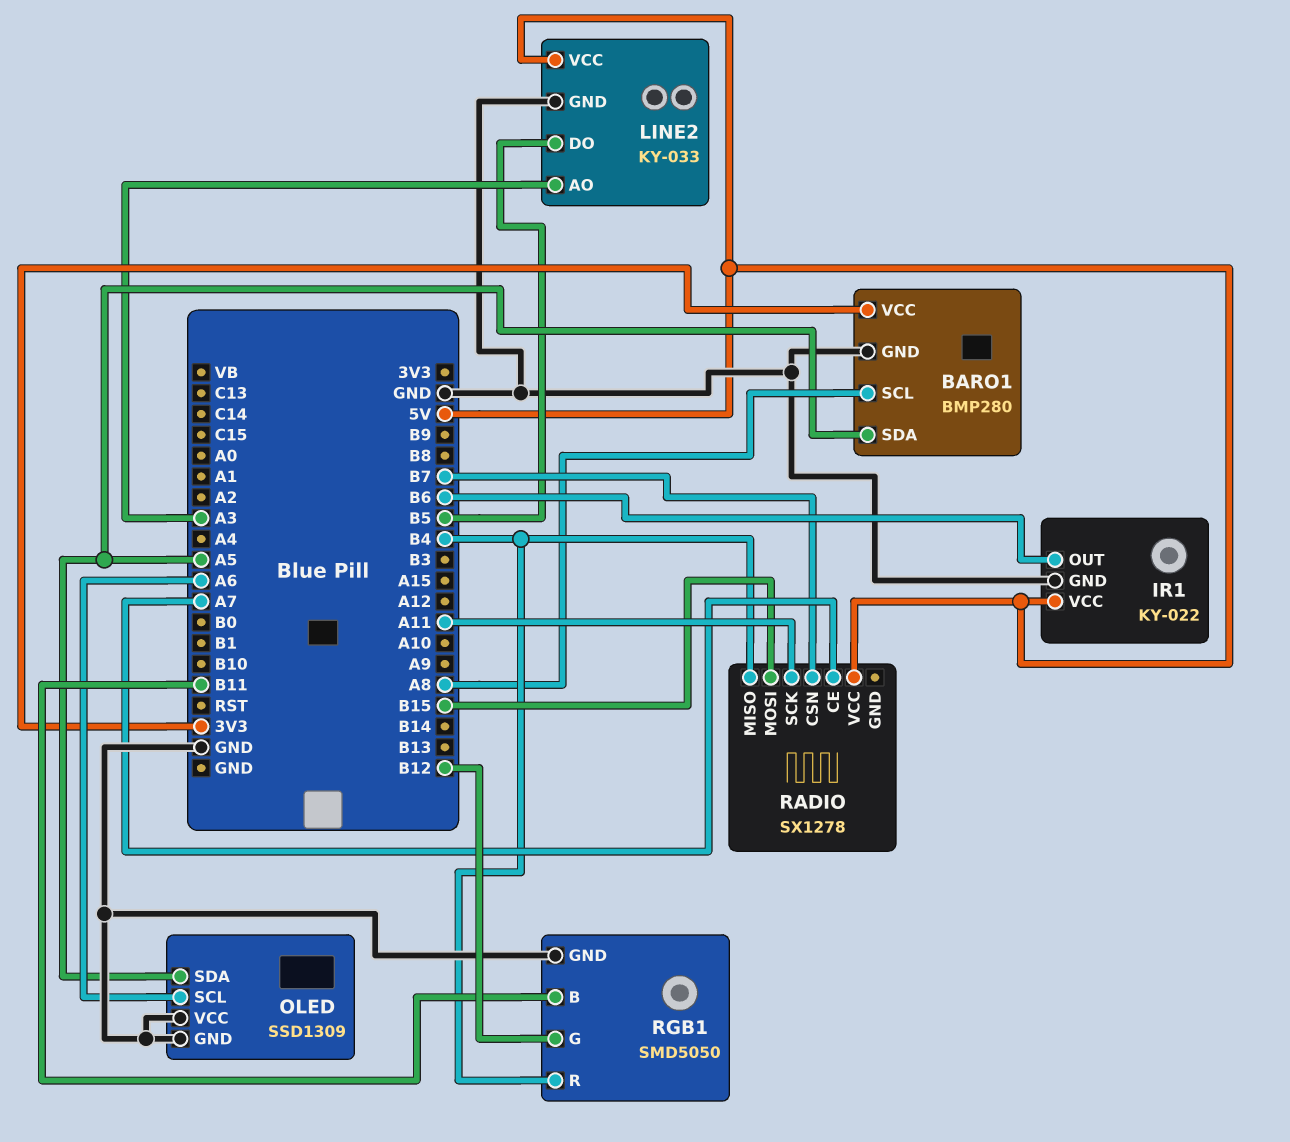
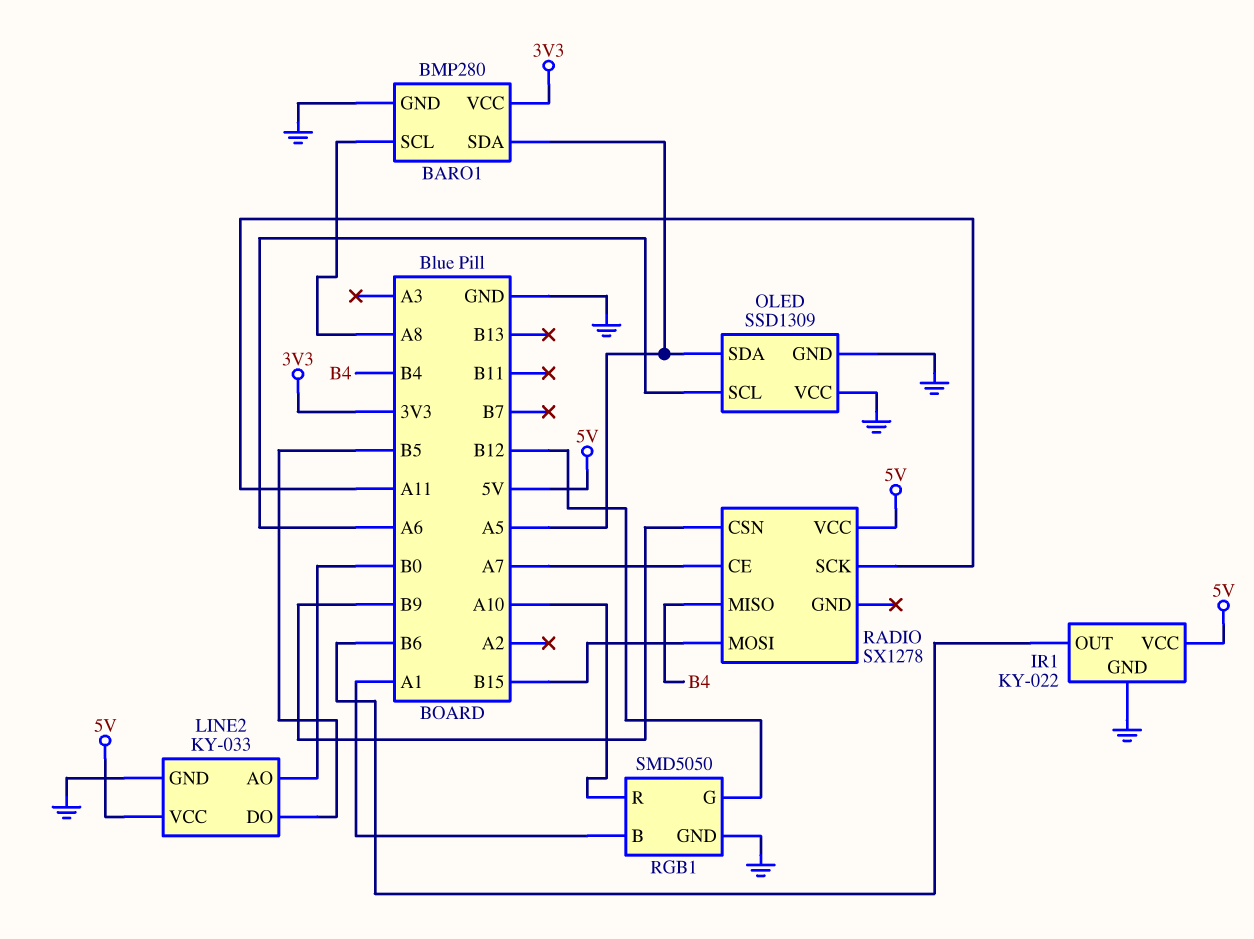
LINE2 pin AO: A3 -> B0
RADIO pin CSN: B7 -> B9
RGB1 pin B: B11 -> A1
RGB1 pin R: B4 -> A10

